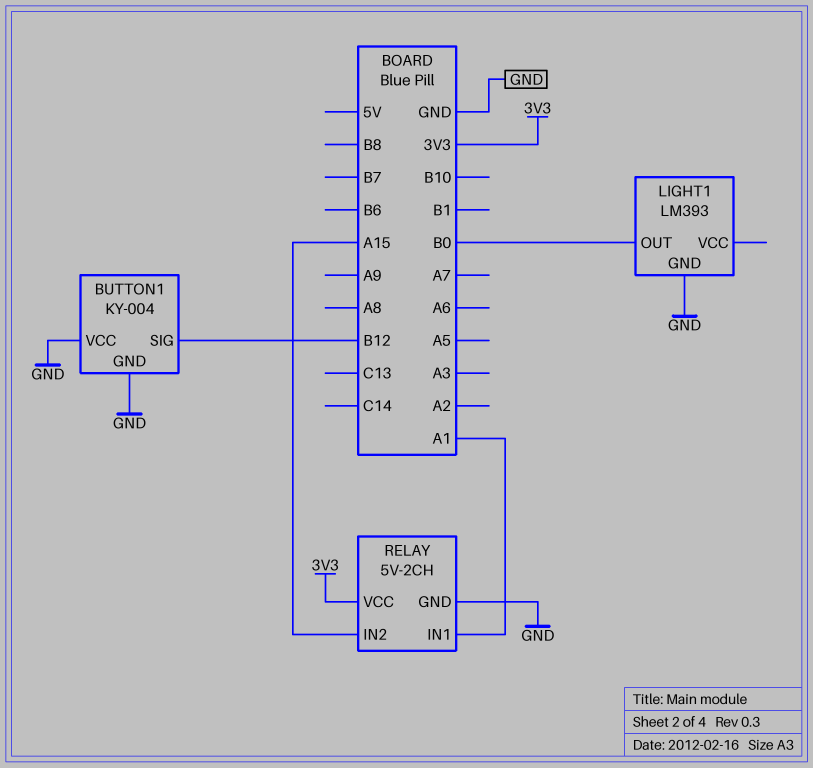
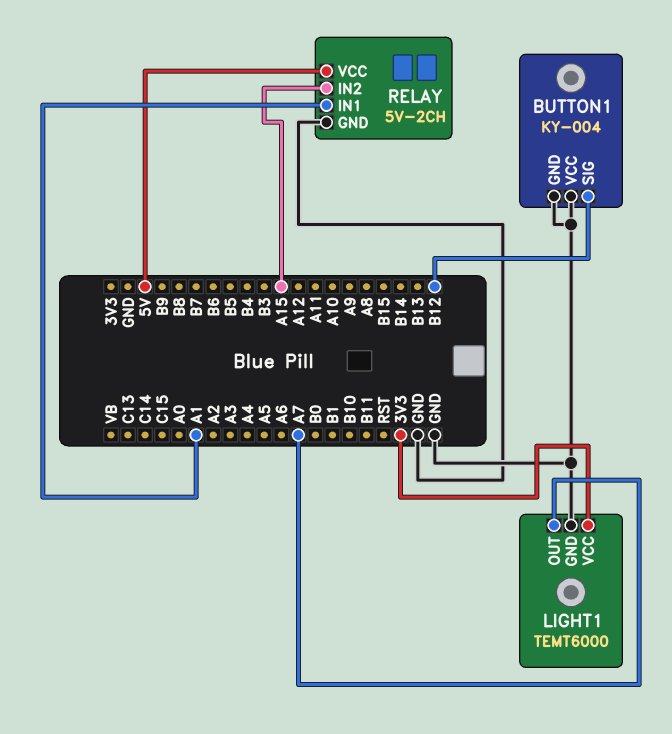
LIGHT1: LM393 -> TEMT6000
LIGHT1 pin OUT: B0 -> A7
LIGHT1 pin VCC: none -> 3V3
RELAY pin VCC: 3V3 -> 5V

